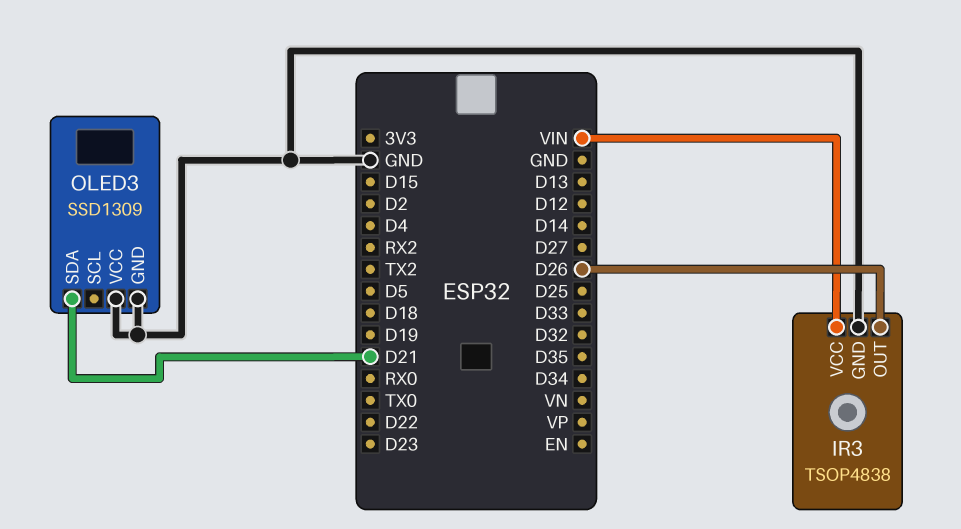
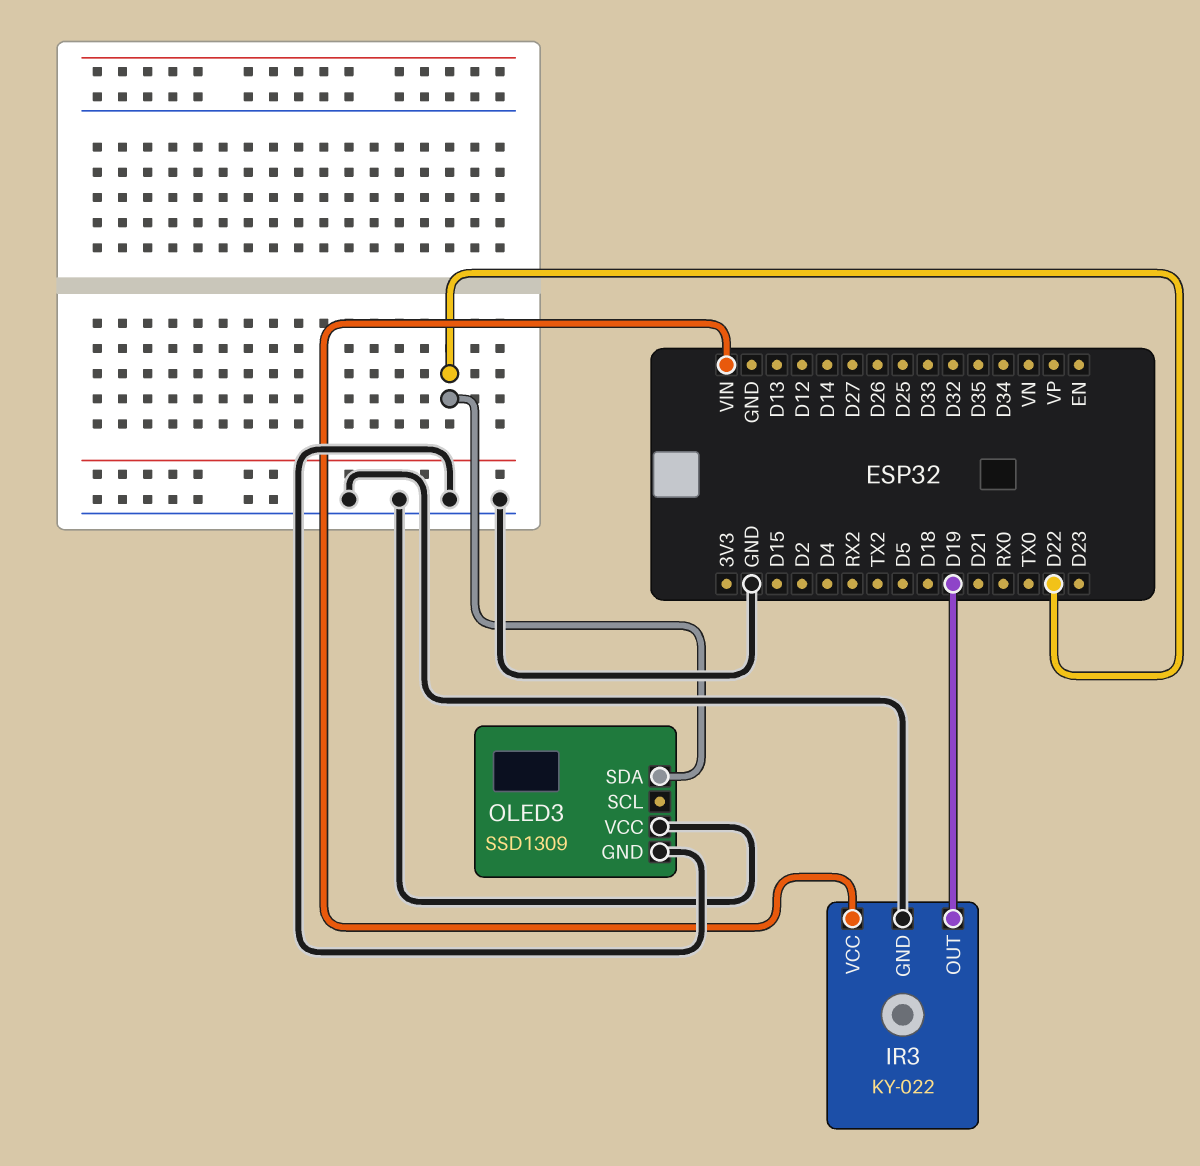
IR3: TSOP4838 -> KY-022
IR3 pin OUT: D26 -> D19
OLED3 pin SDA: D21 -> D22

